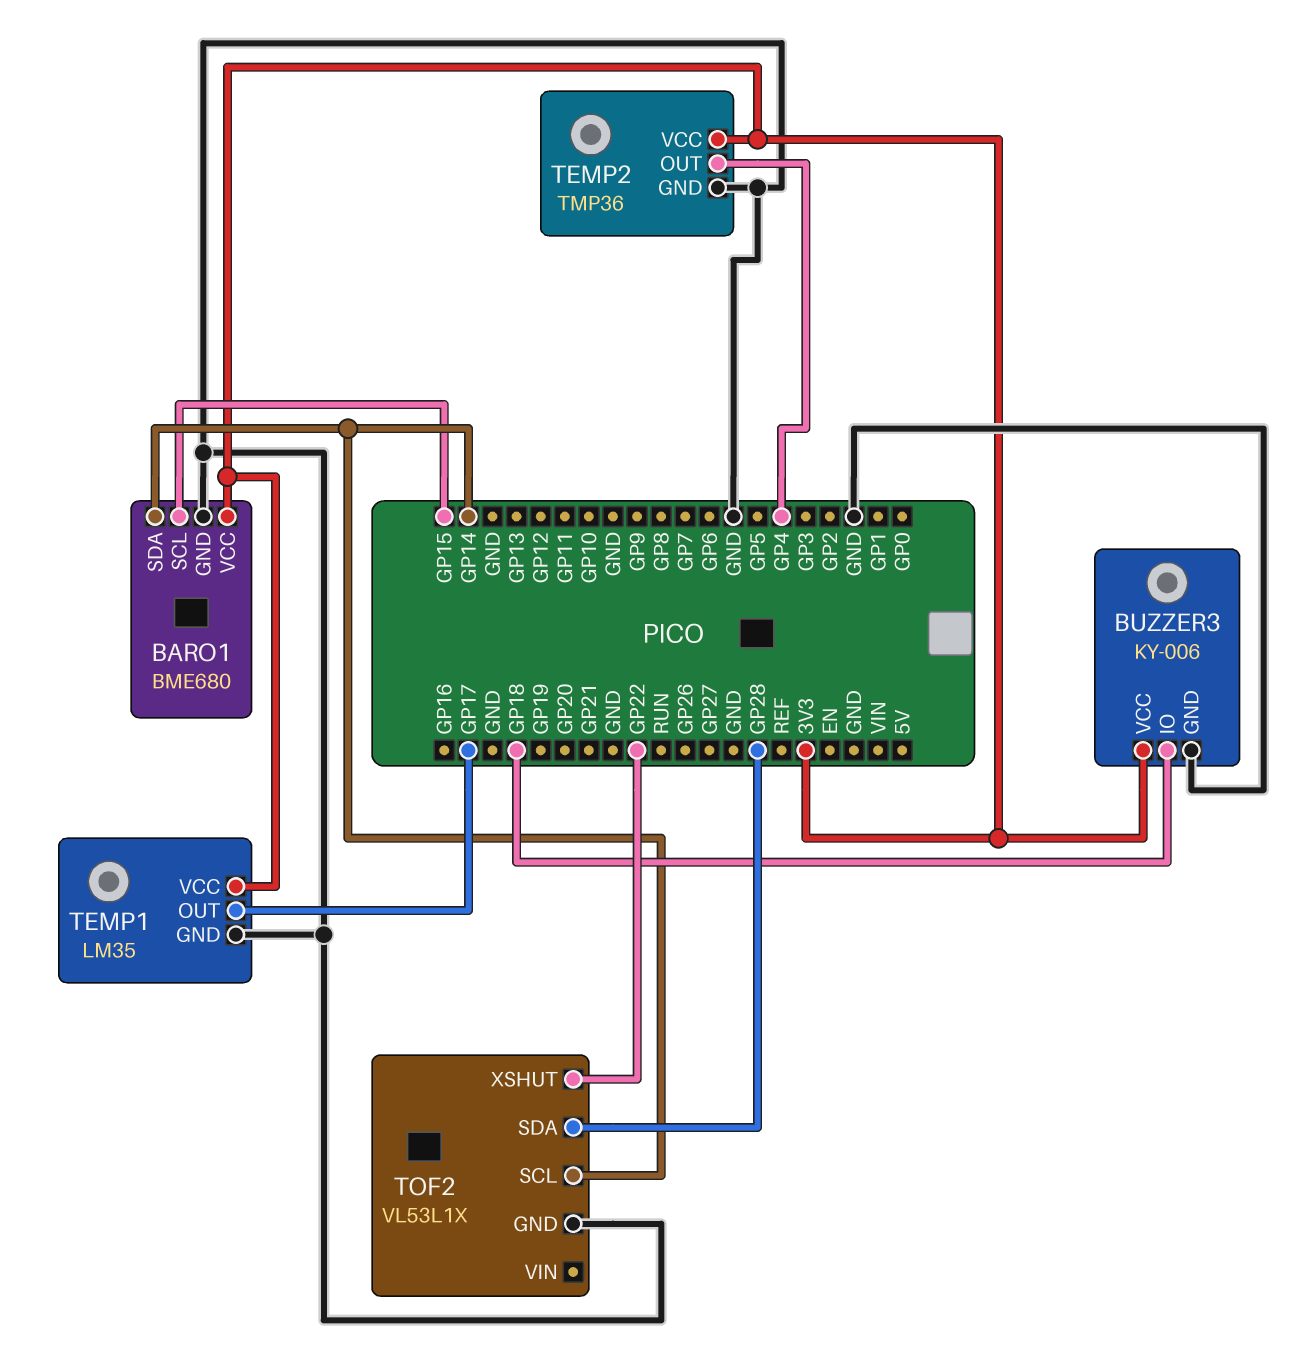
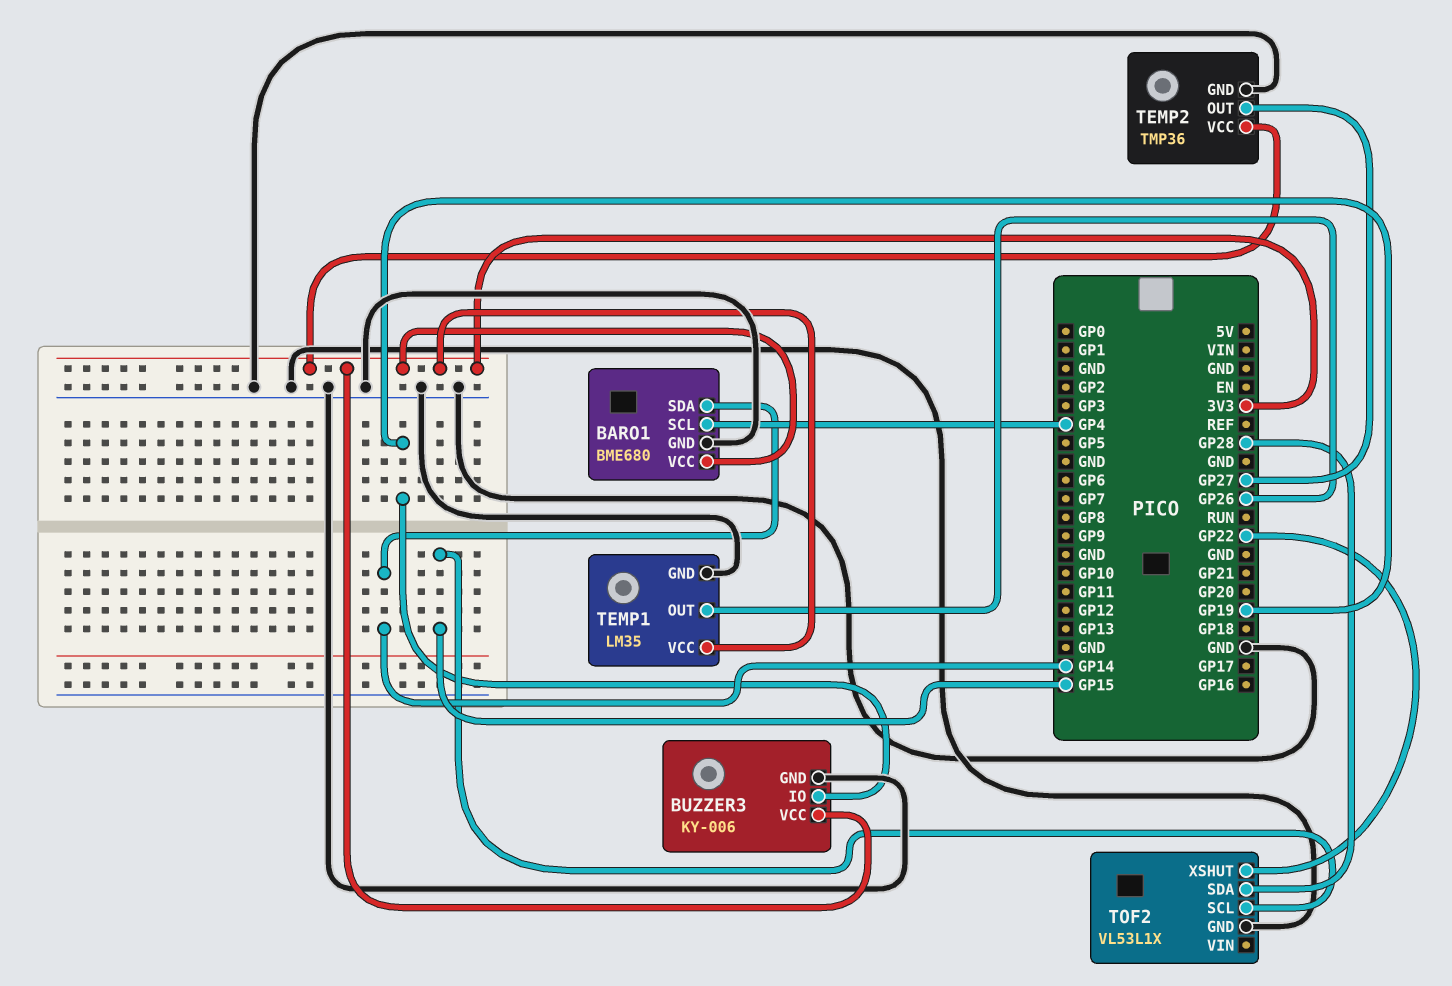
BARO1 pin SCL: GP15 -> GP4
BUZZER3 pin IO: GP18 -> GP19
TEMP1 pin OUT: GP17 -> GP26
TEMP2 pin OUT: GP4 -> GP27
TOF2 pin SCL: GP14 -> GP15

